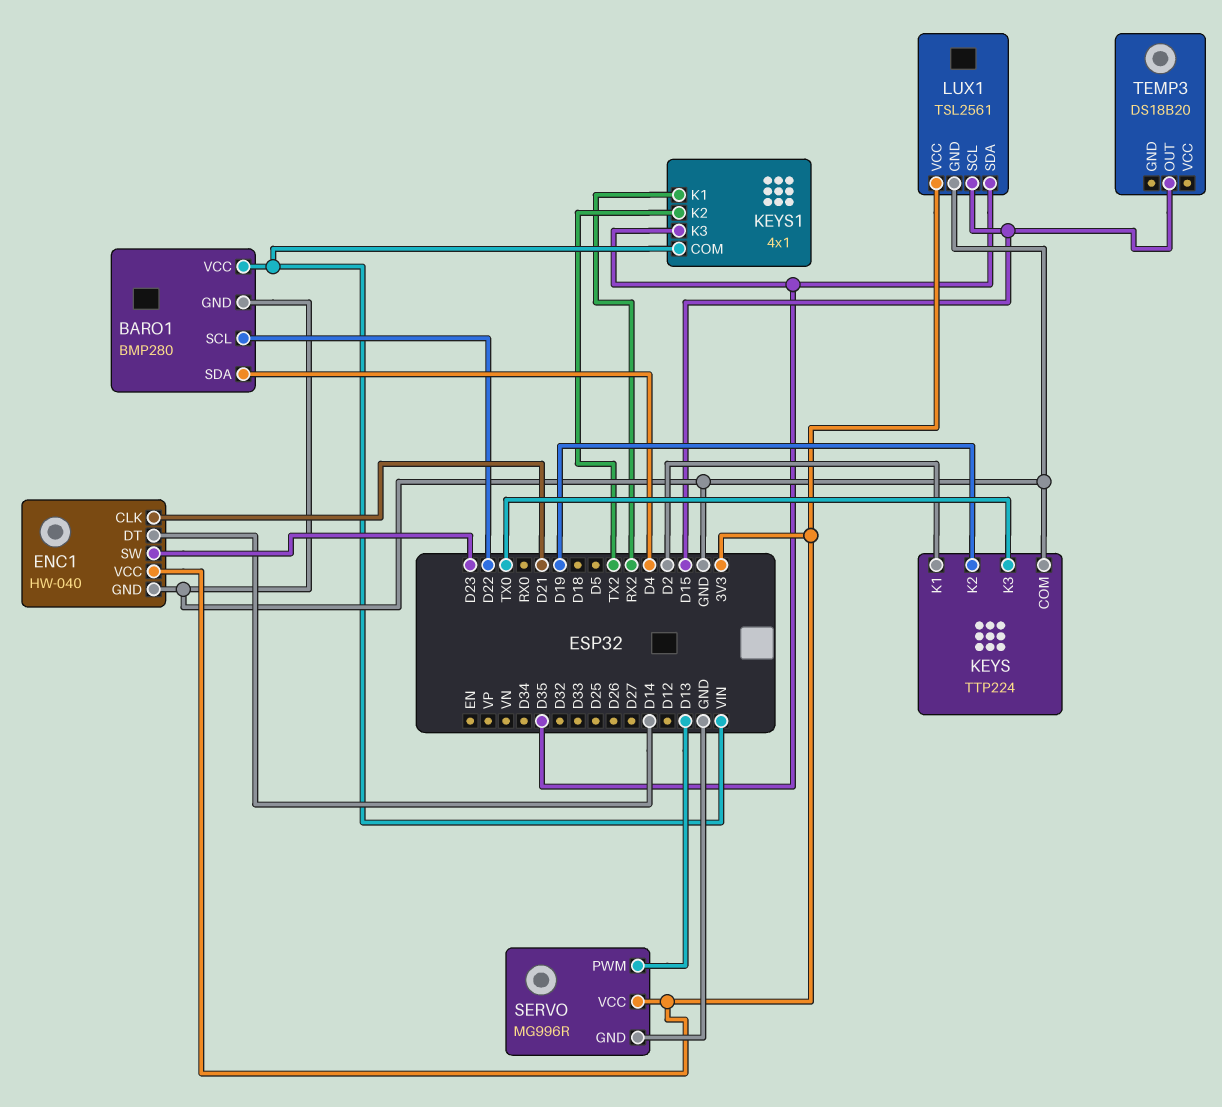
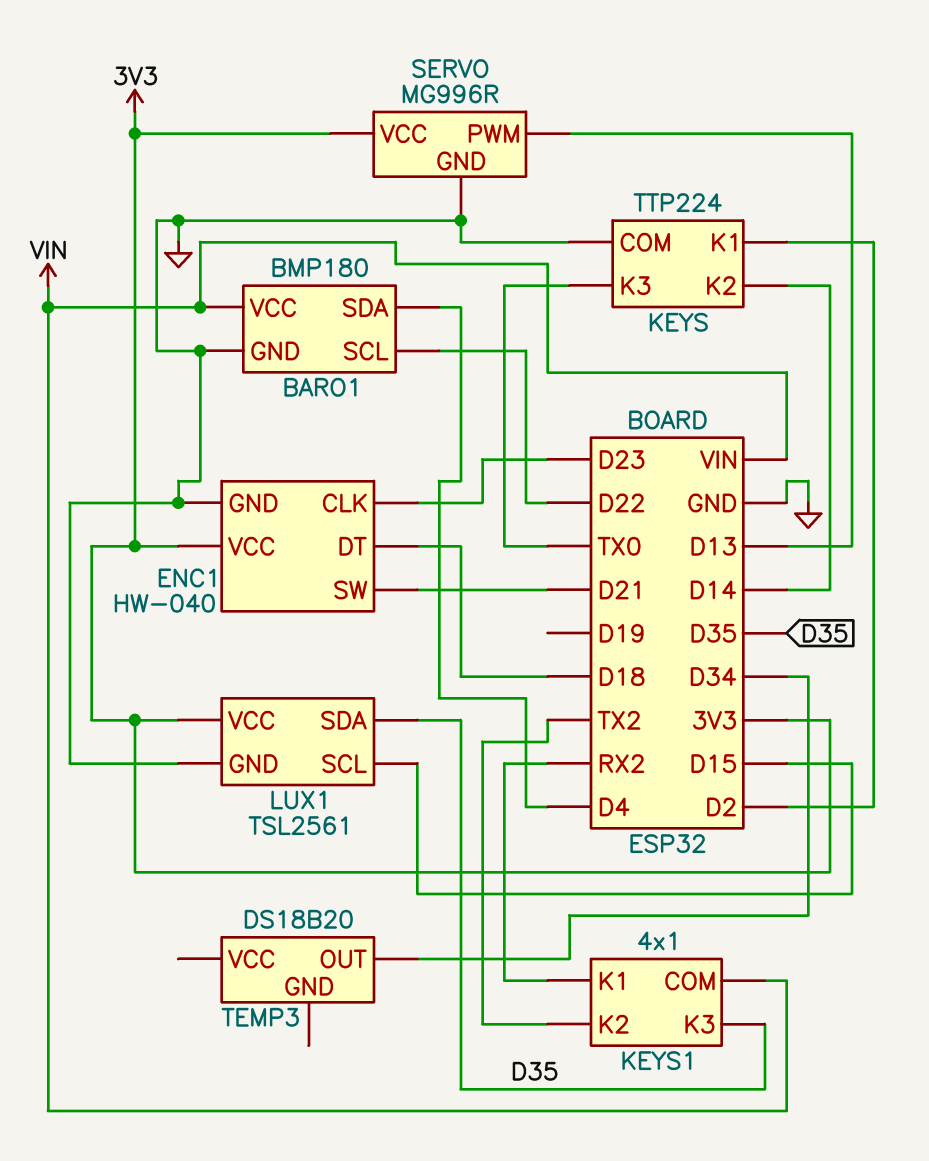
BARO1: BMP280 -> BMP180
ENC1 pin CLK: D21 -> D23
ENC1 pin DT: D14 -> D18
ENC1 pin SW: D23 -> D21
KEYS pin K2: D19 -> D14
TEMP3 pin OUT: D15 -> D34

